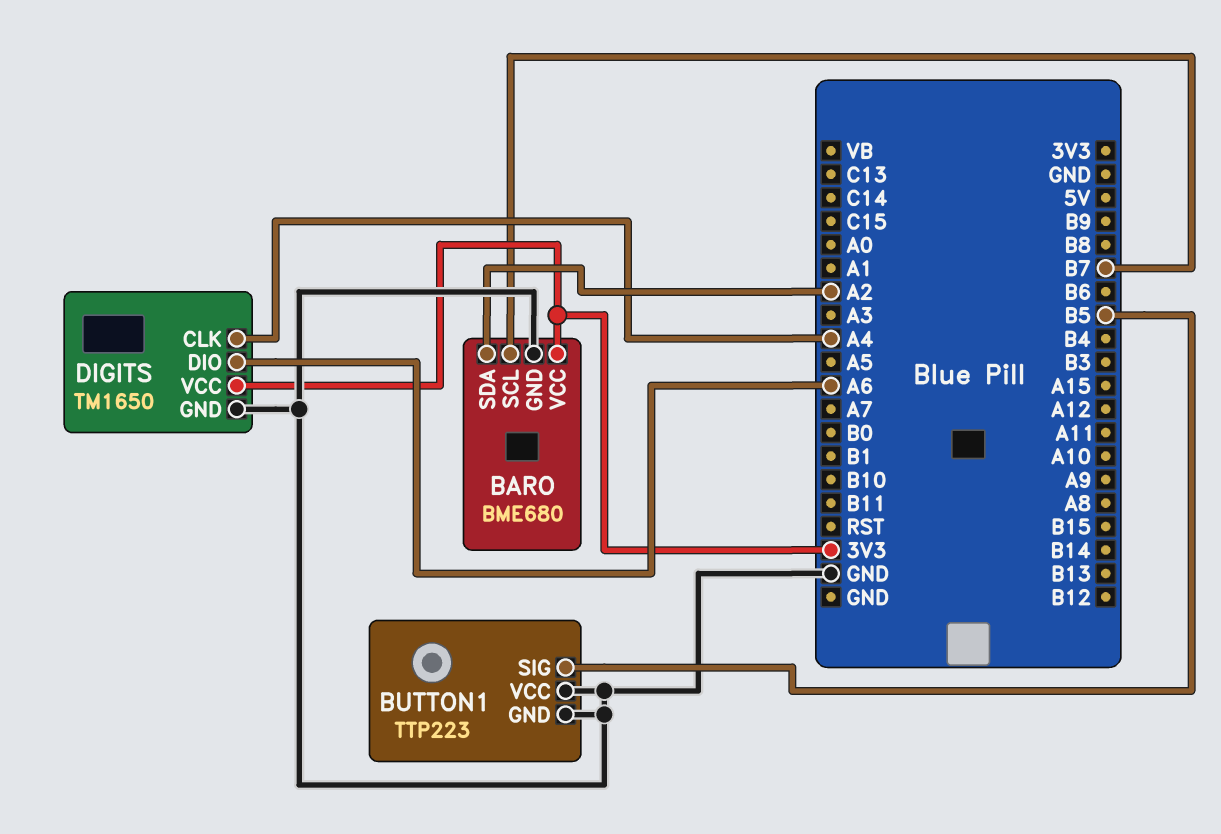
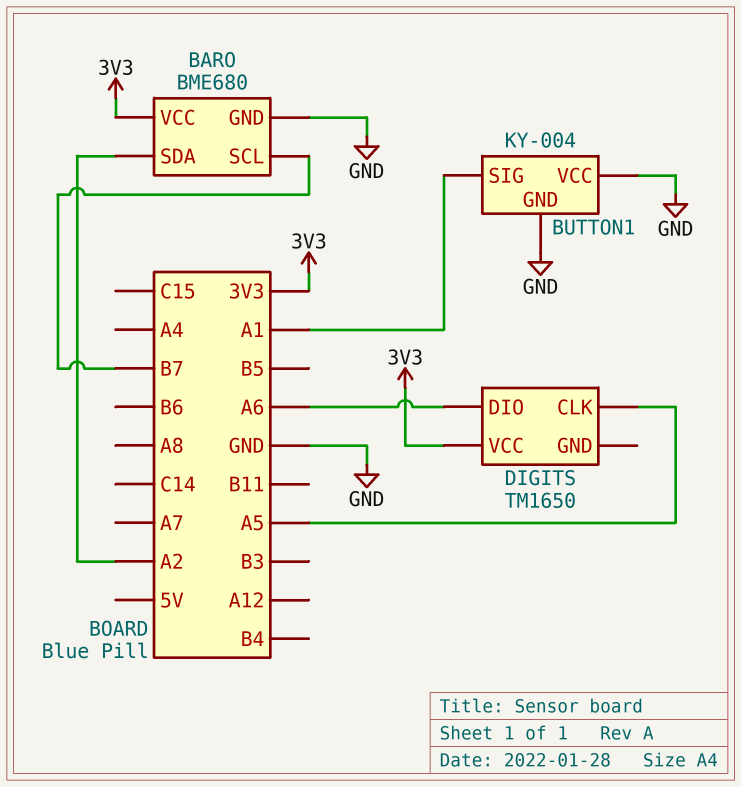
BUTTON1: TTP223 -> KY-004
BUTTON1 pin SIG: B5 -> A1
DIGITS pin CLK: A4 -> A5
DIGITS pin GND: GND -> none

